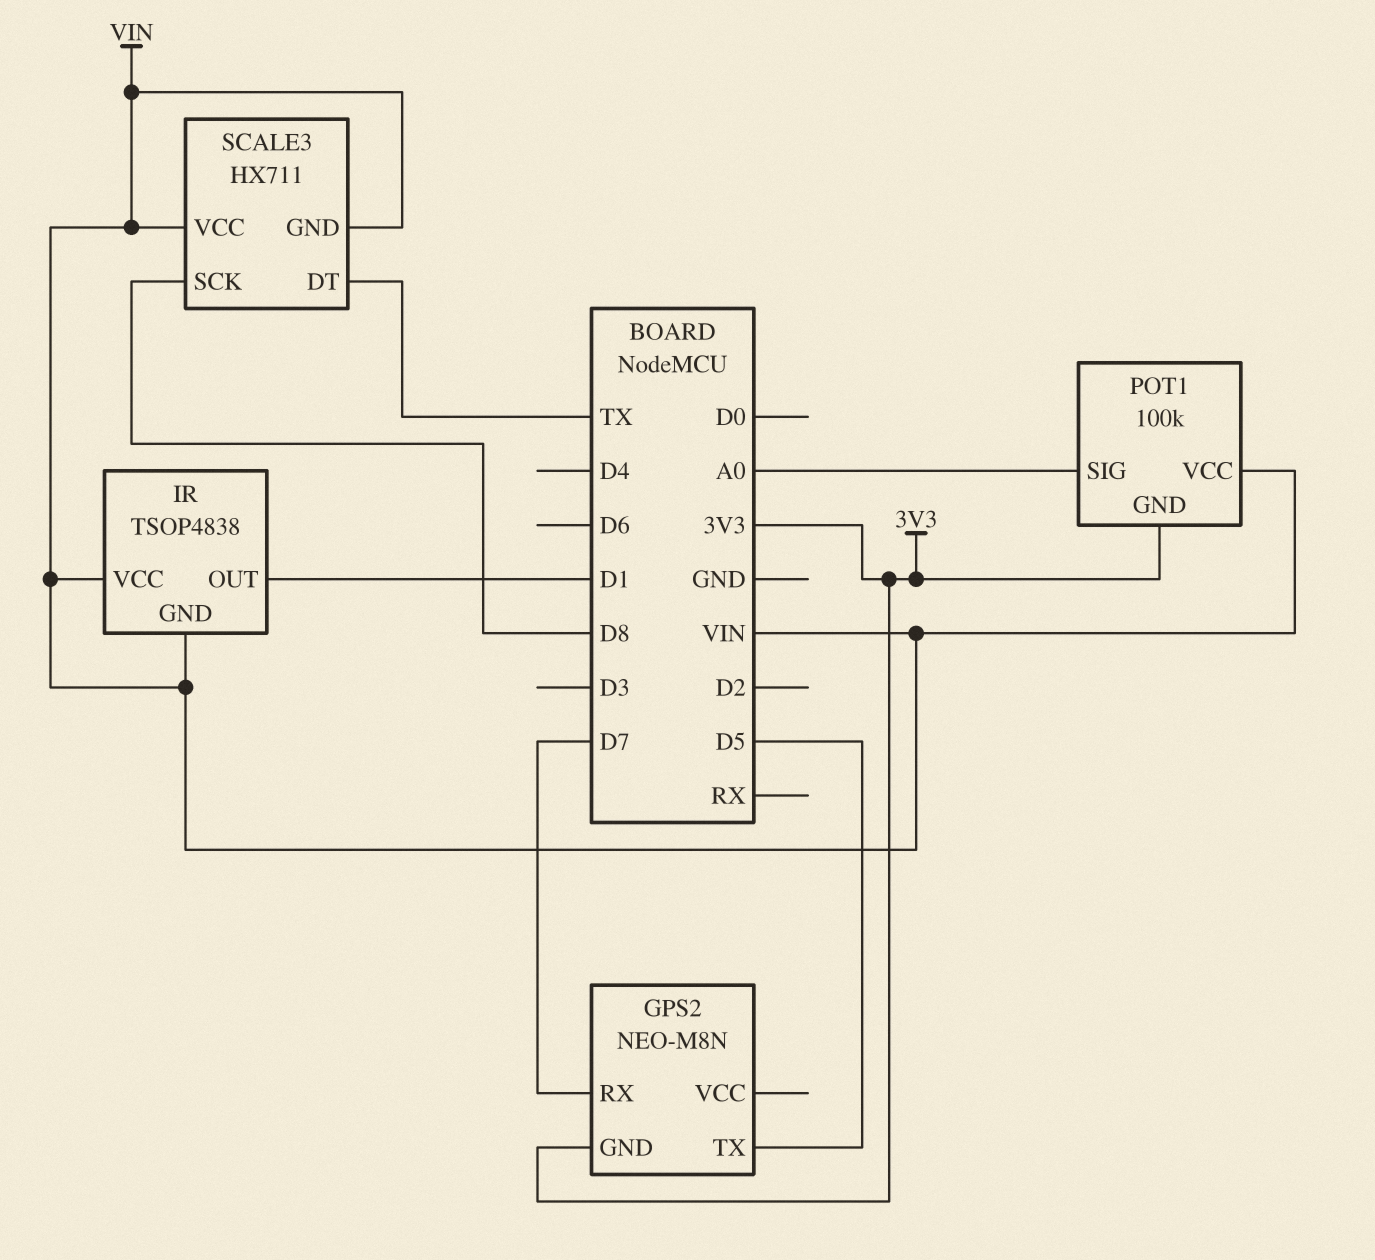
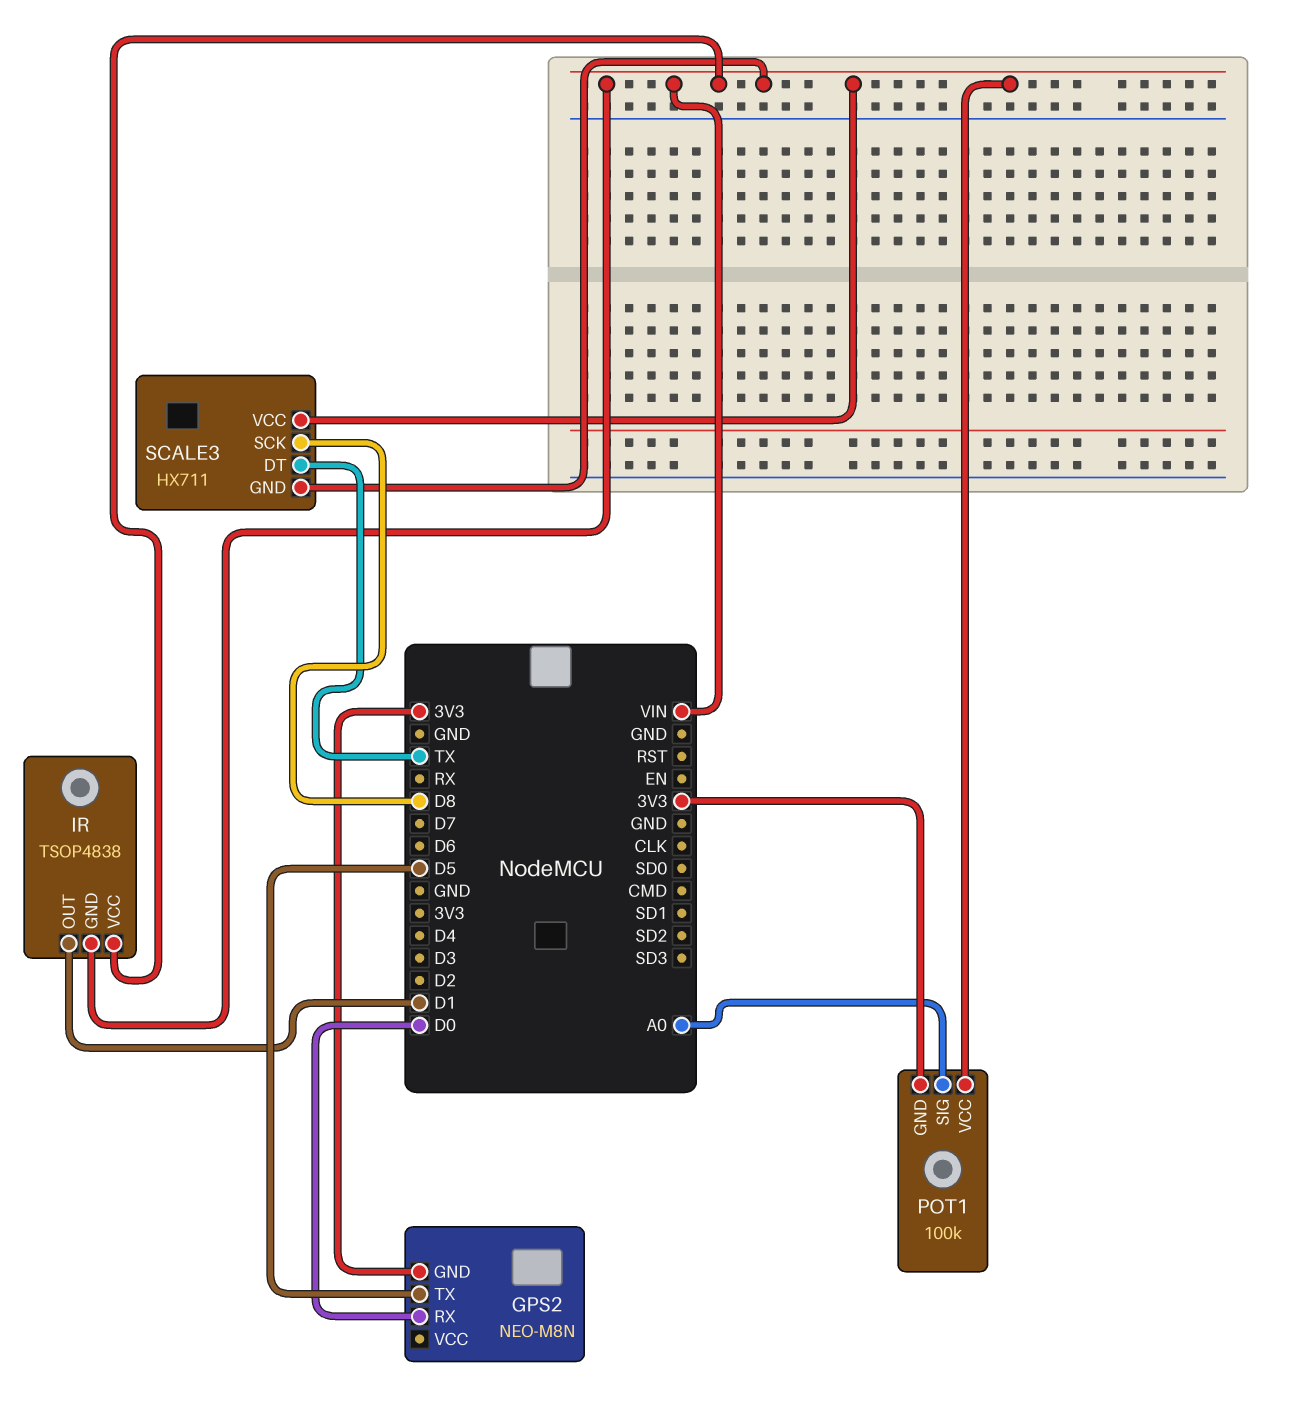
GPS2 pin RX: D7 -> D0

